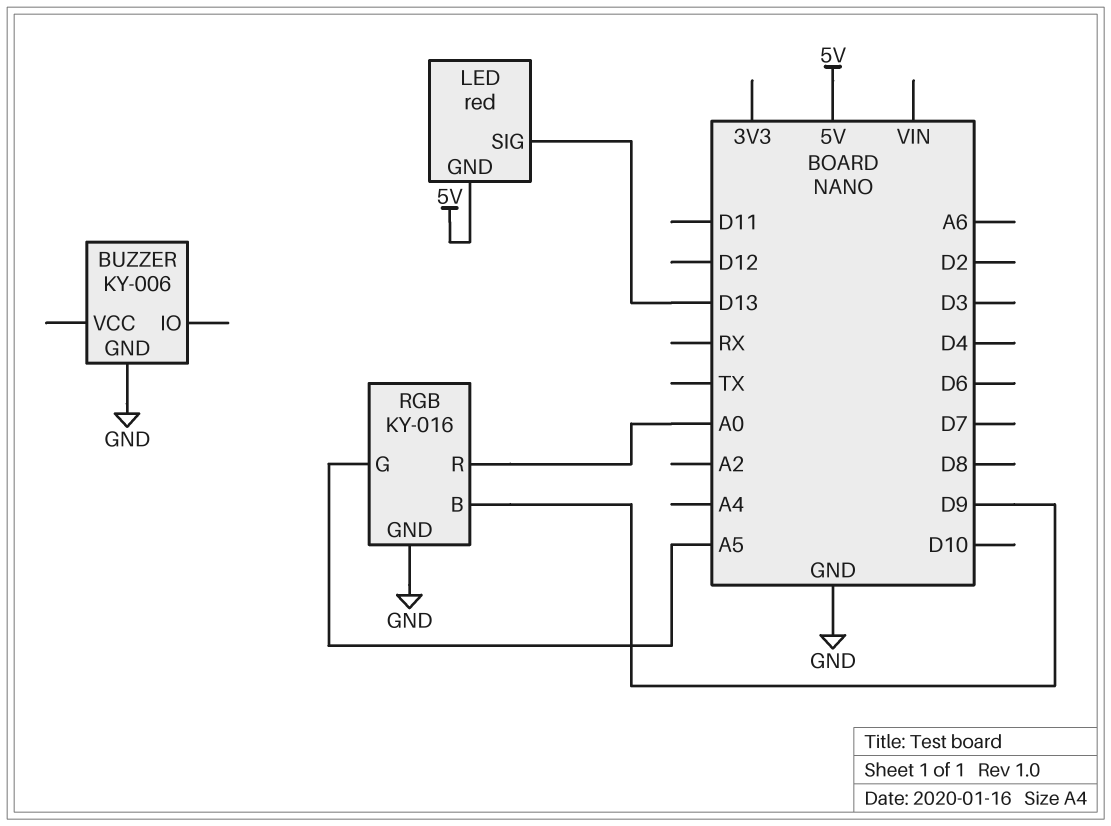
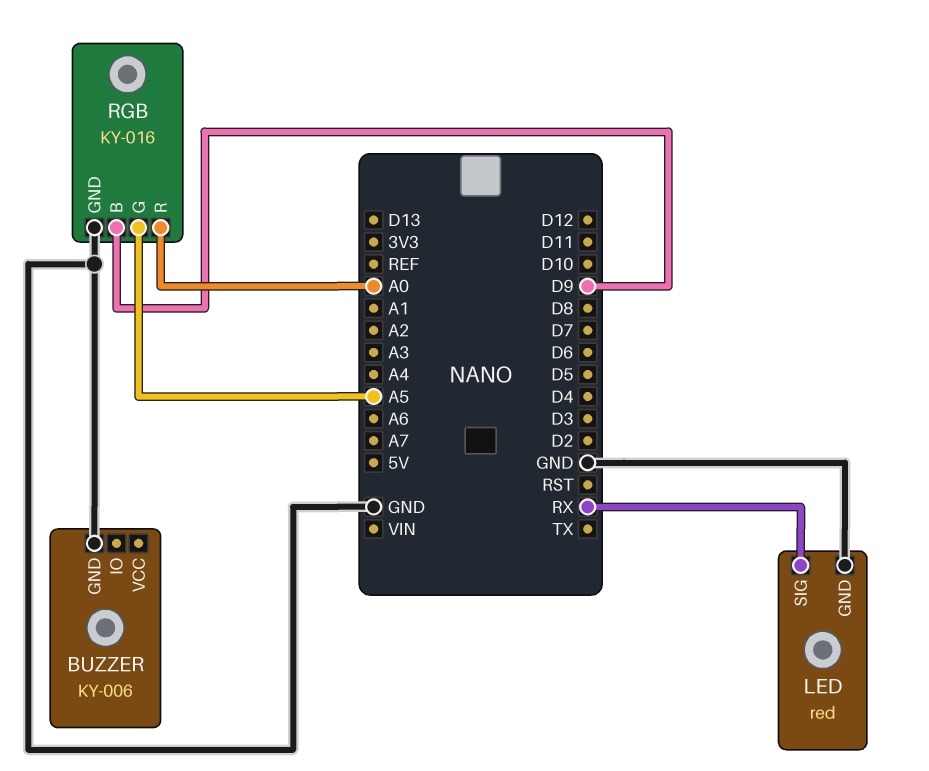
LED pin GND: 5V -> GND
LED pin SIG: D13 -> RX

